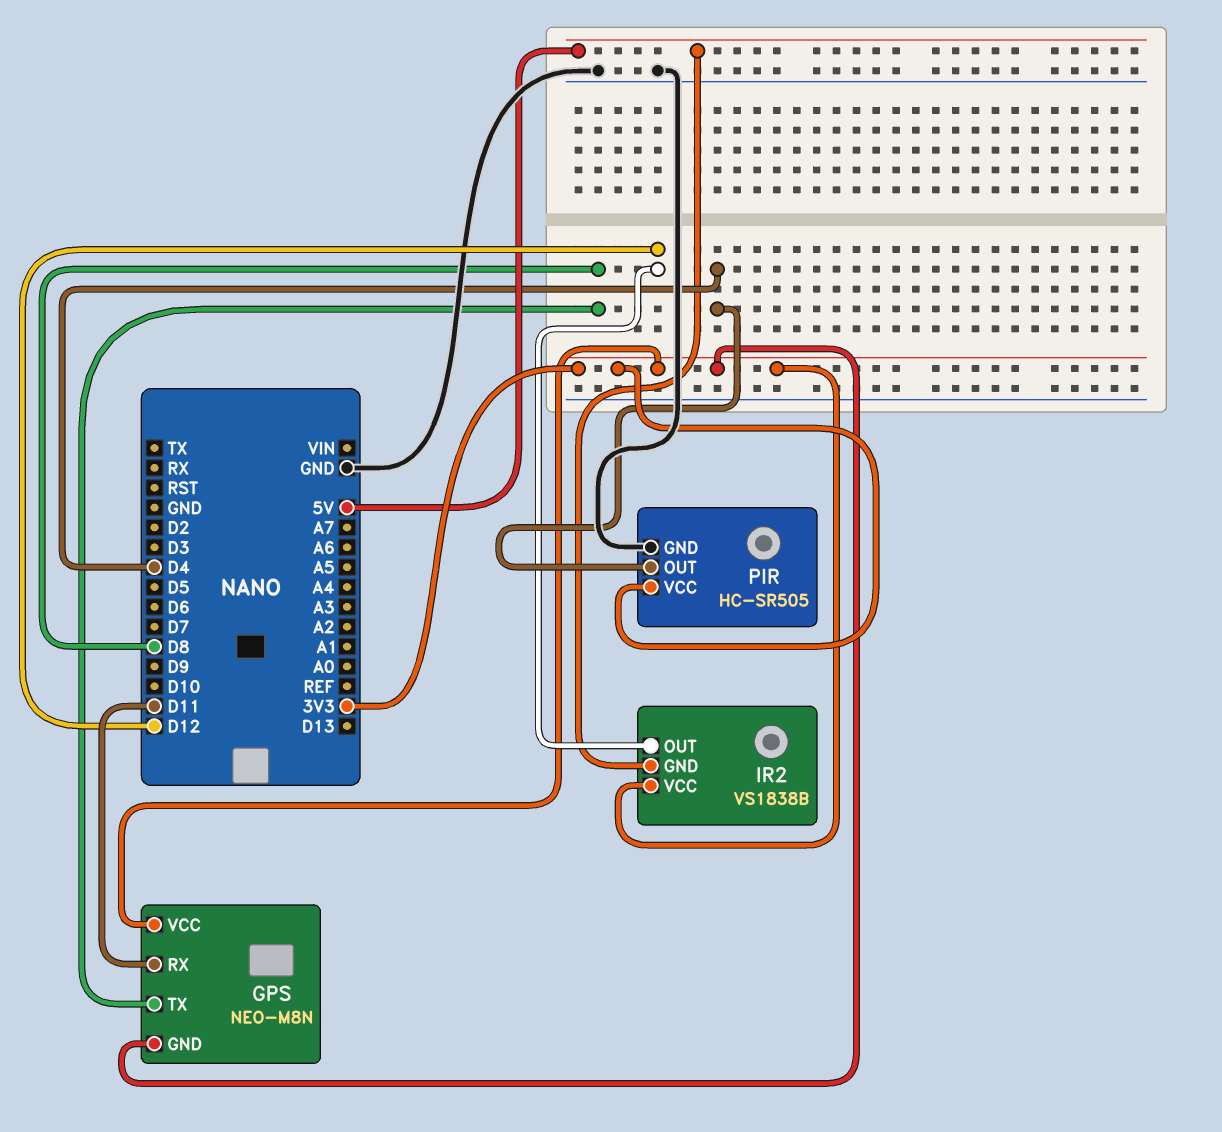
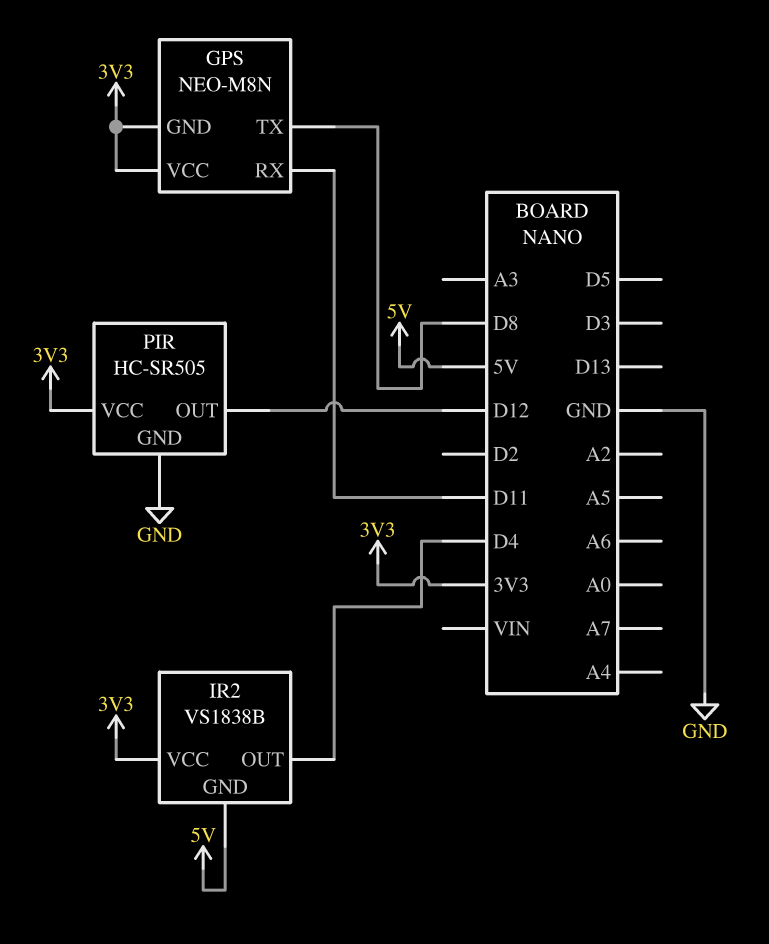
IR2 pin OUT: D12 -> D4
PIR pin OUT: D4 -> D12

